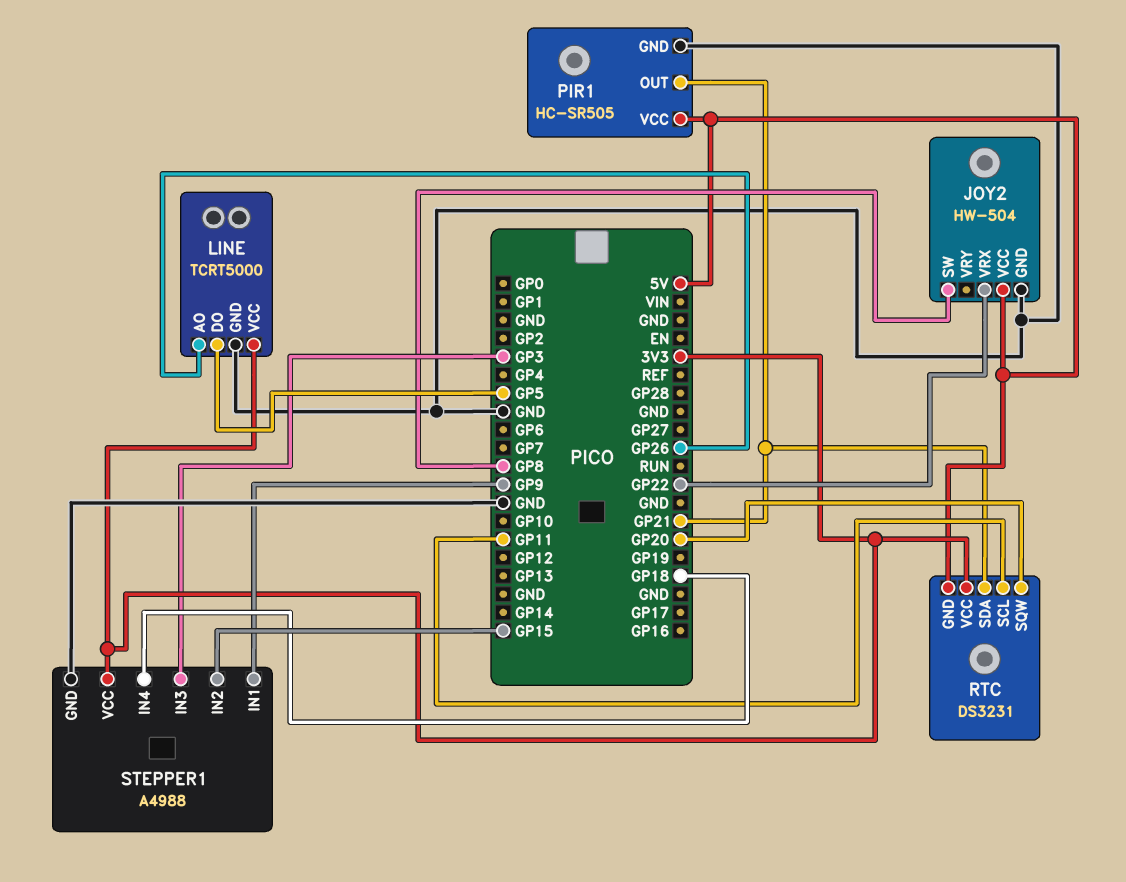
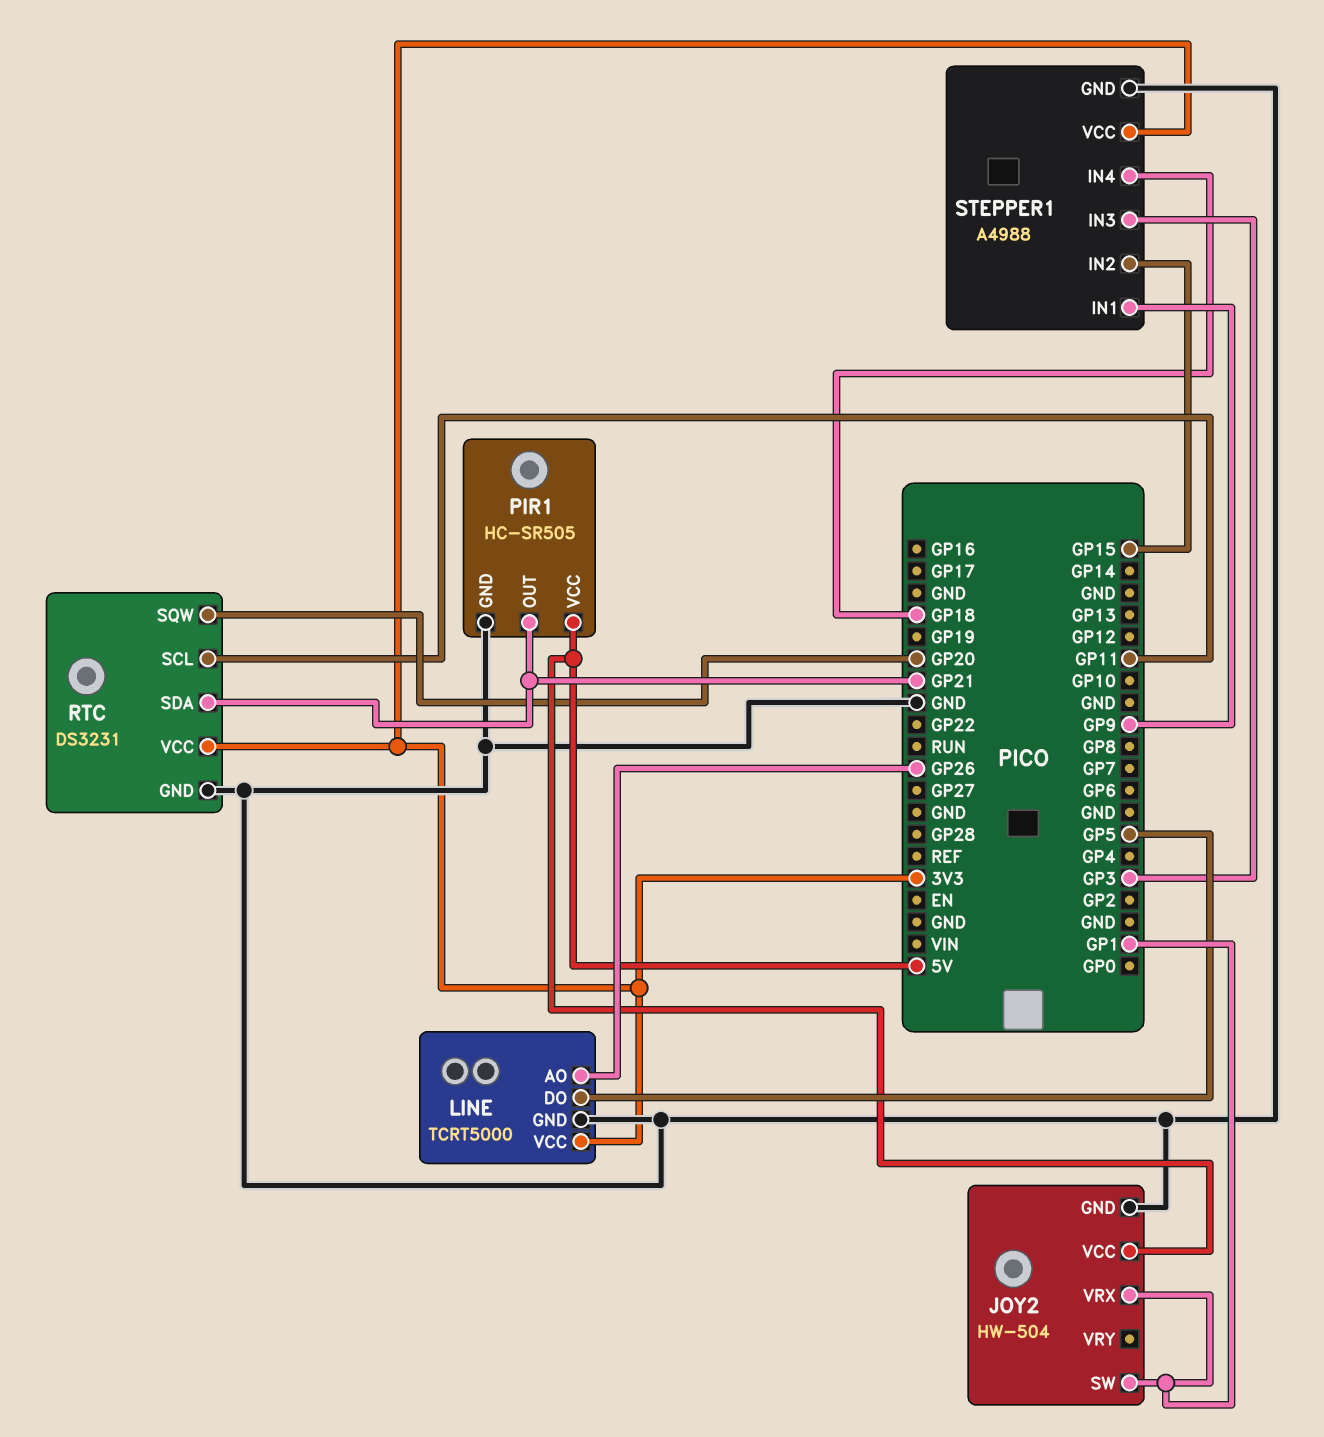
JOY2 pin SW: GP8 -> GP1
JOY2 pin VRX: GP22 -> GP1
RTC pin GND: 5V -> GND

